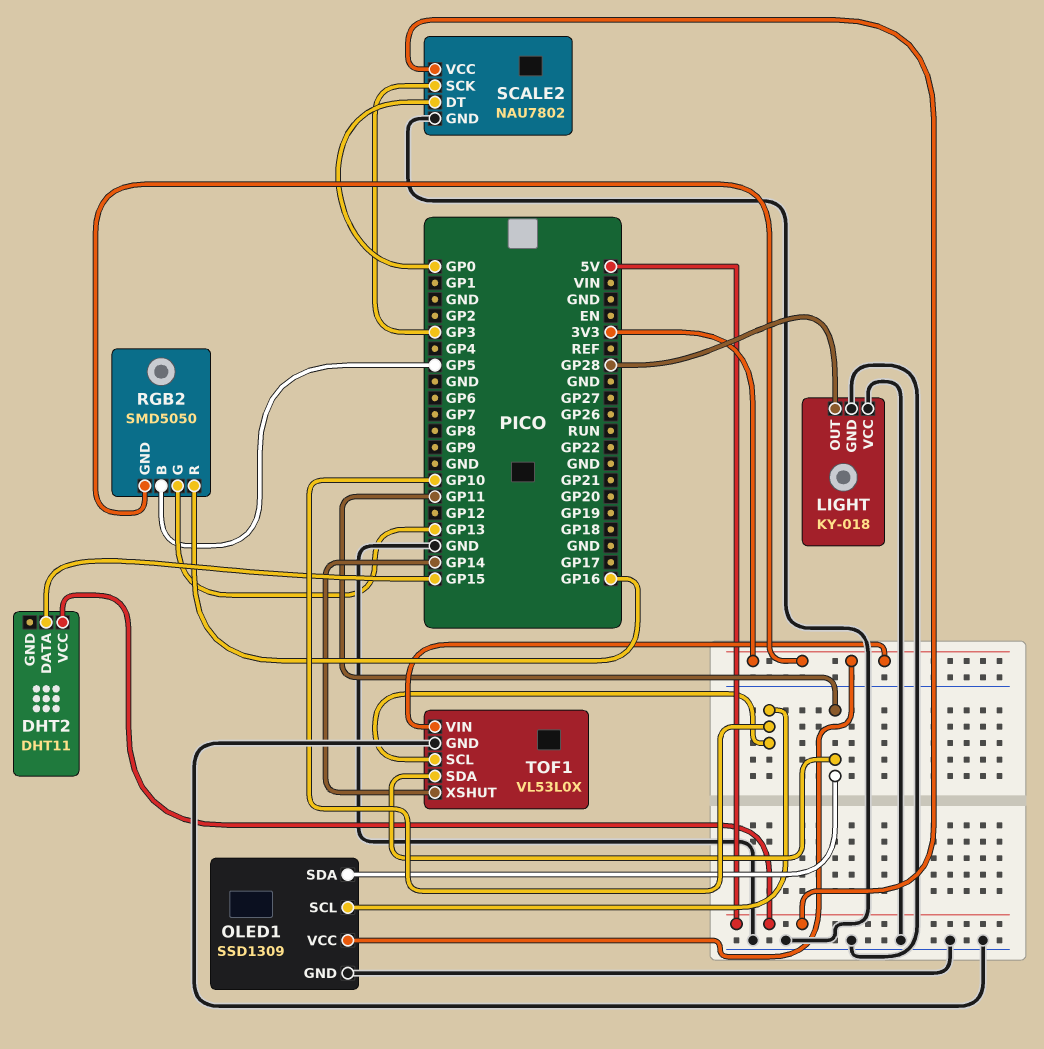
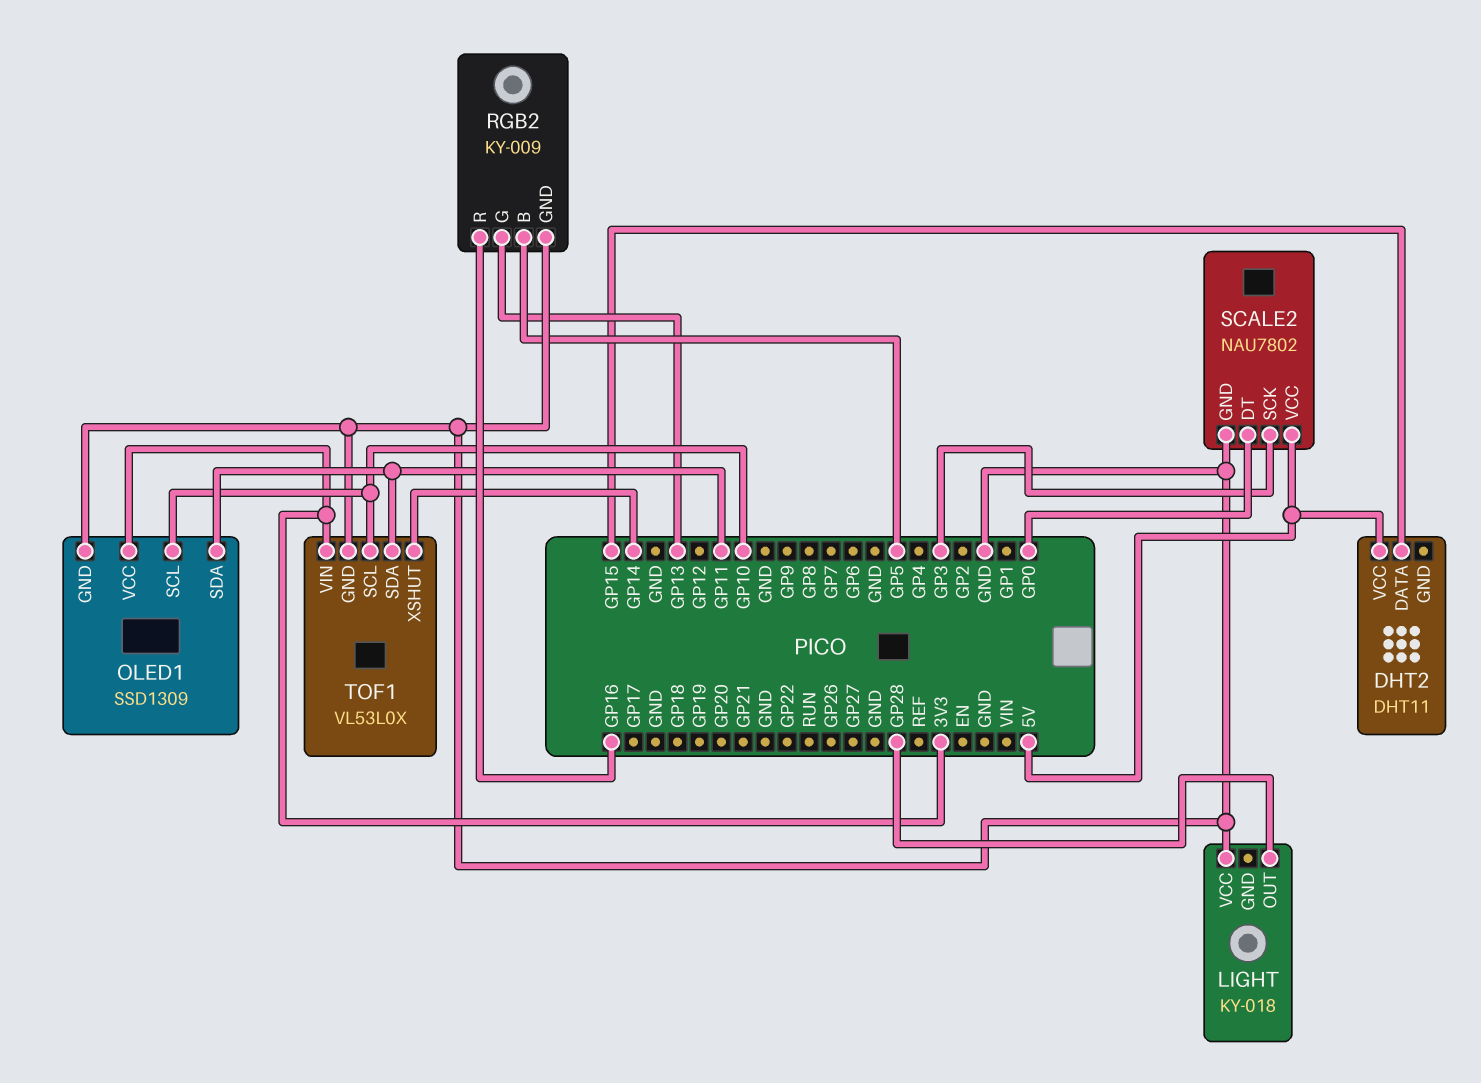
LIGHT pin GND: GND -> none
RGB2: SMD5050 -> KY-009
RGB2 pin GND: 3V3 -> GND

